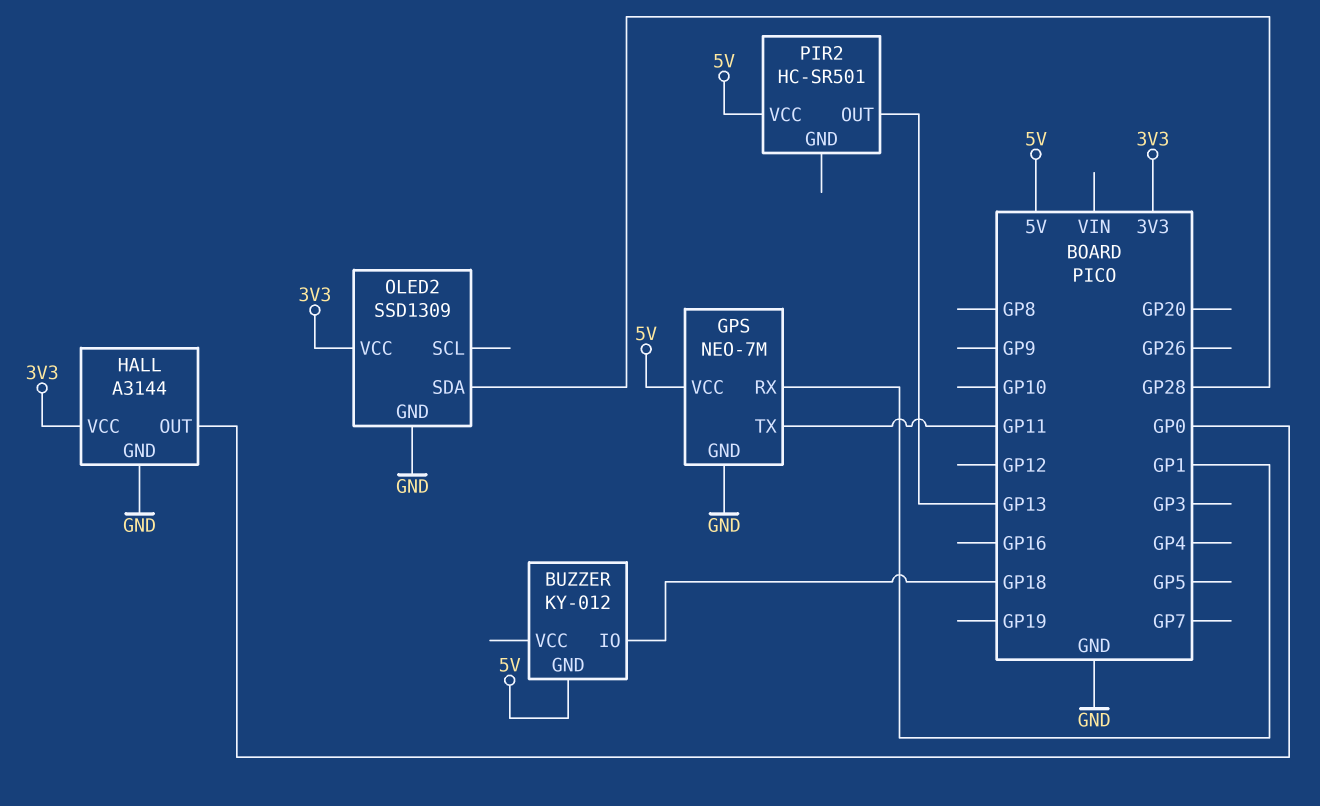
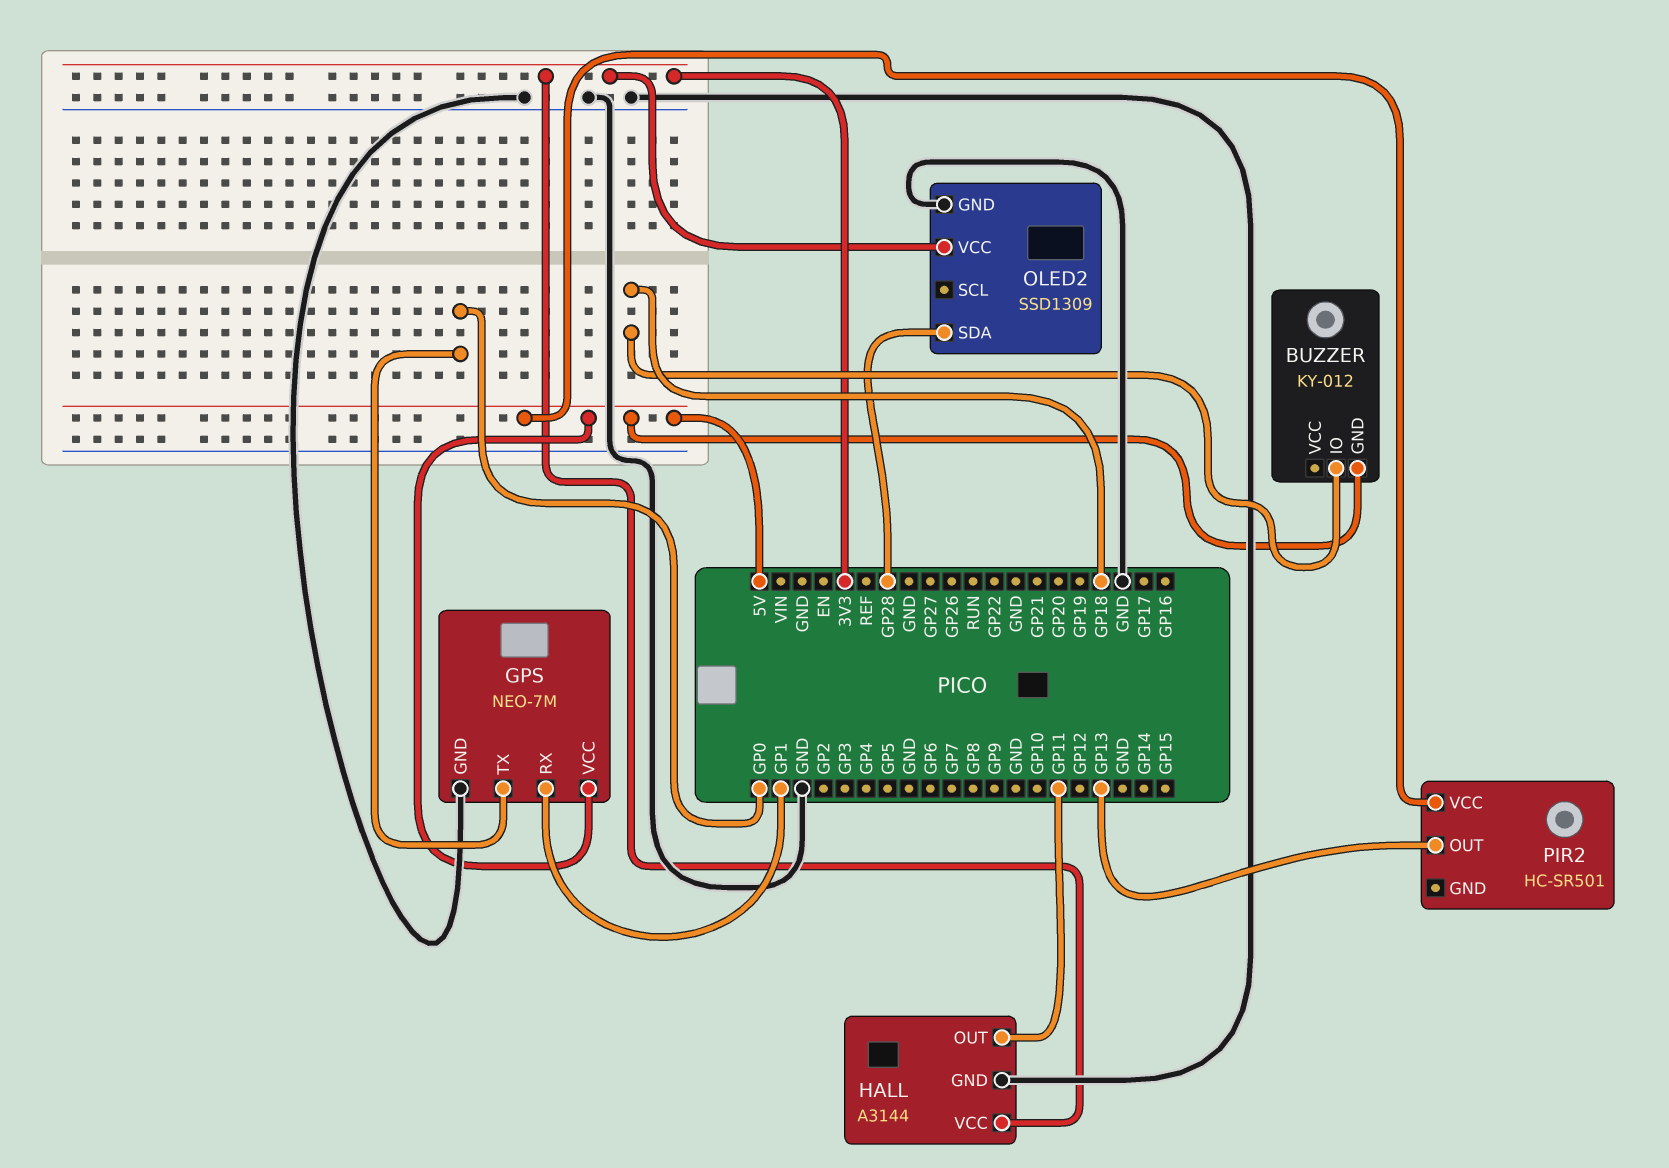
GPS pin TX: GP11 -> GP0
HALL pin OUT: GP0 -> GP11

